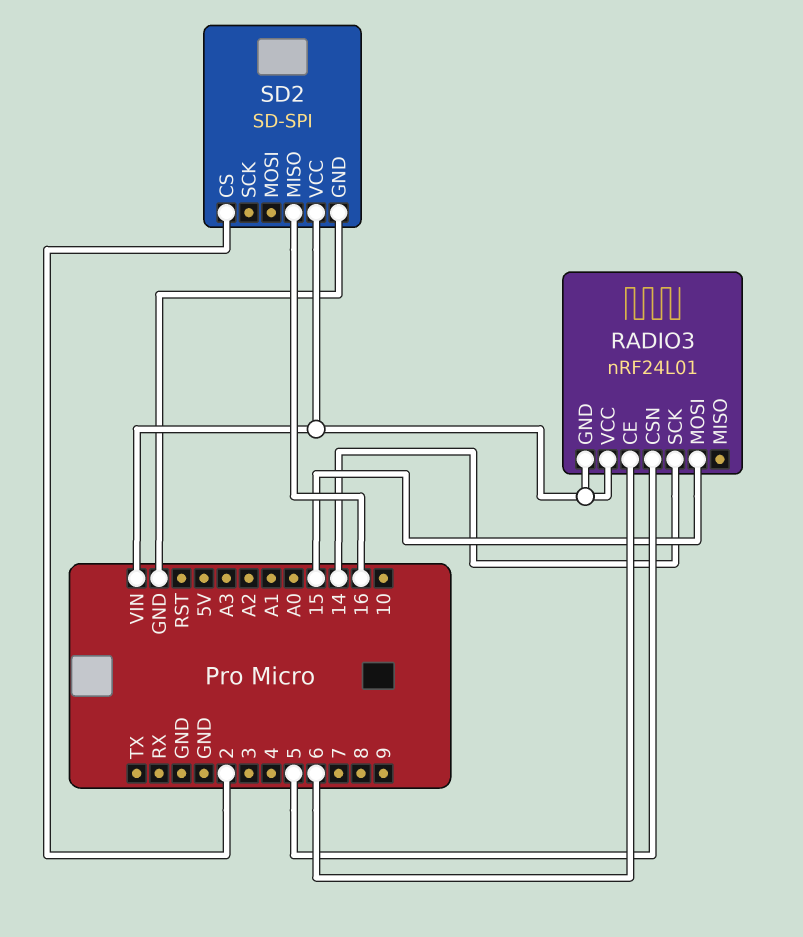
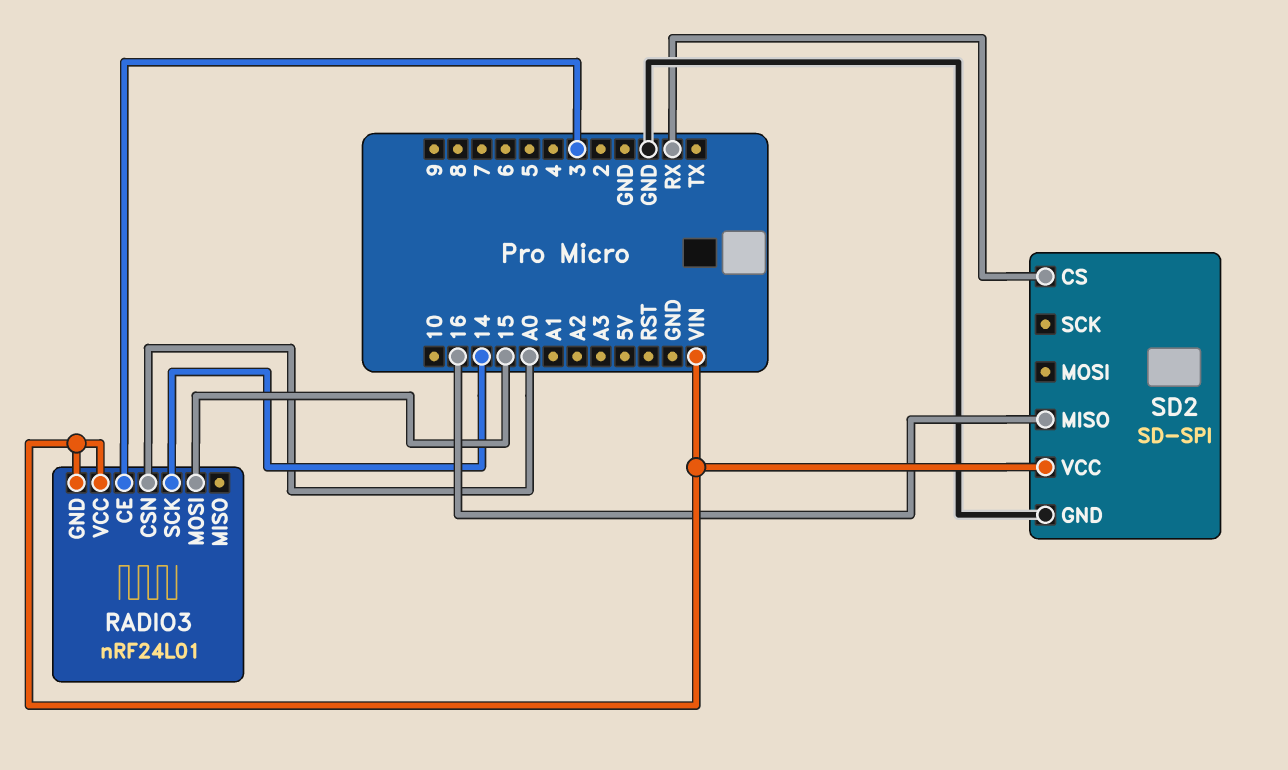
RADIO3 pin CE: 6 -> 3
RADIO3 pin CSN: 5 -> A0
SD2 pin CS: 2 -> RX

